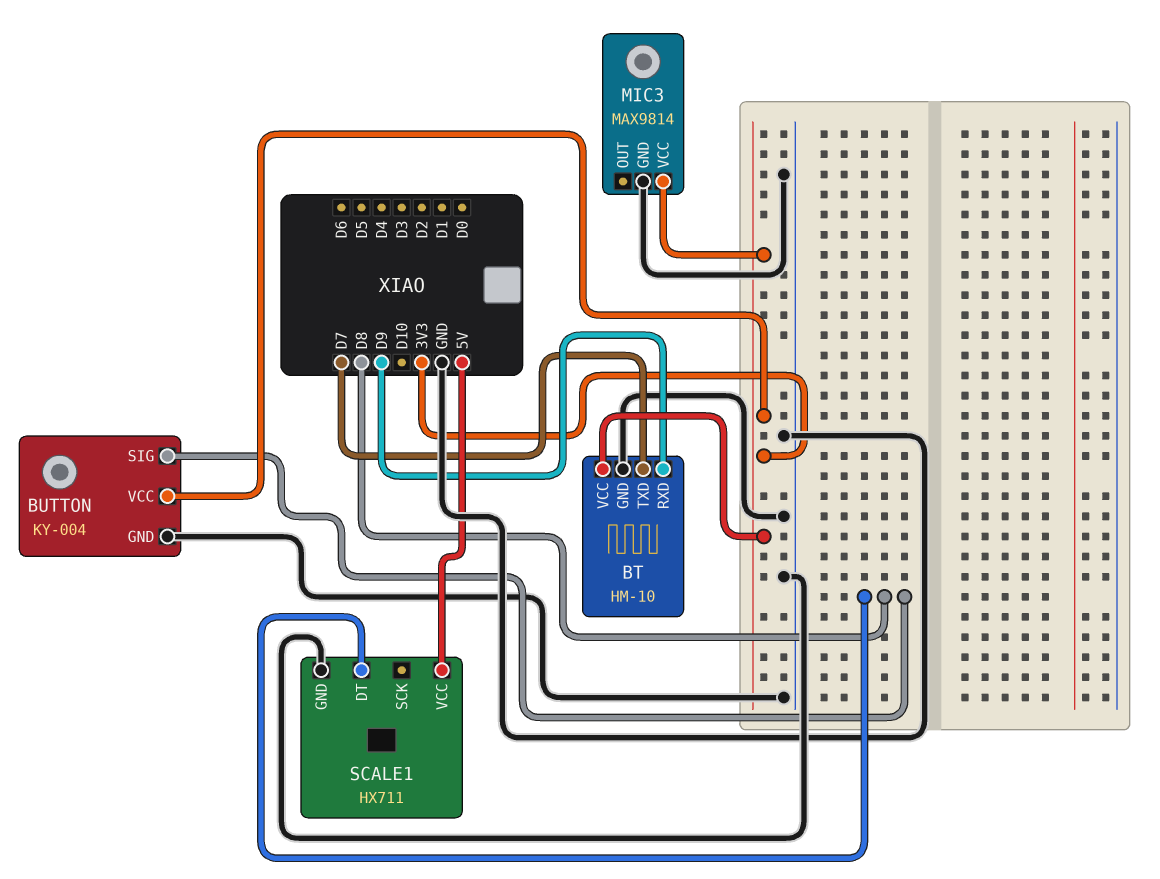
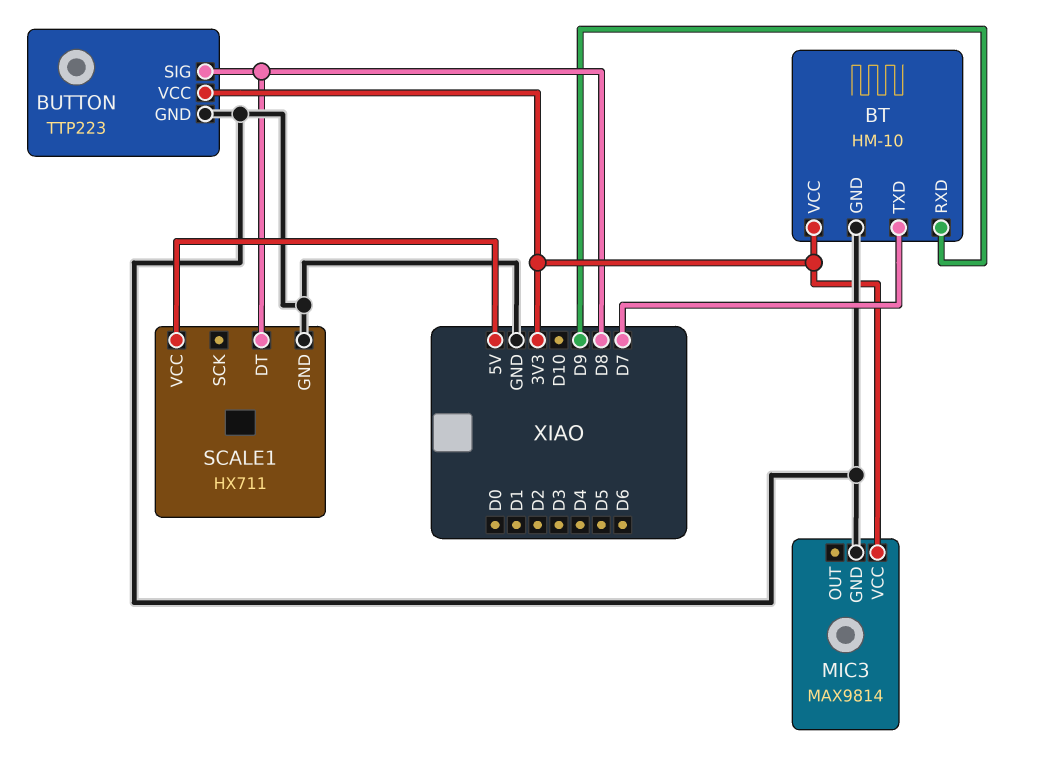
BUTTON: KY-004 -> TTP223

